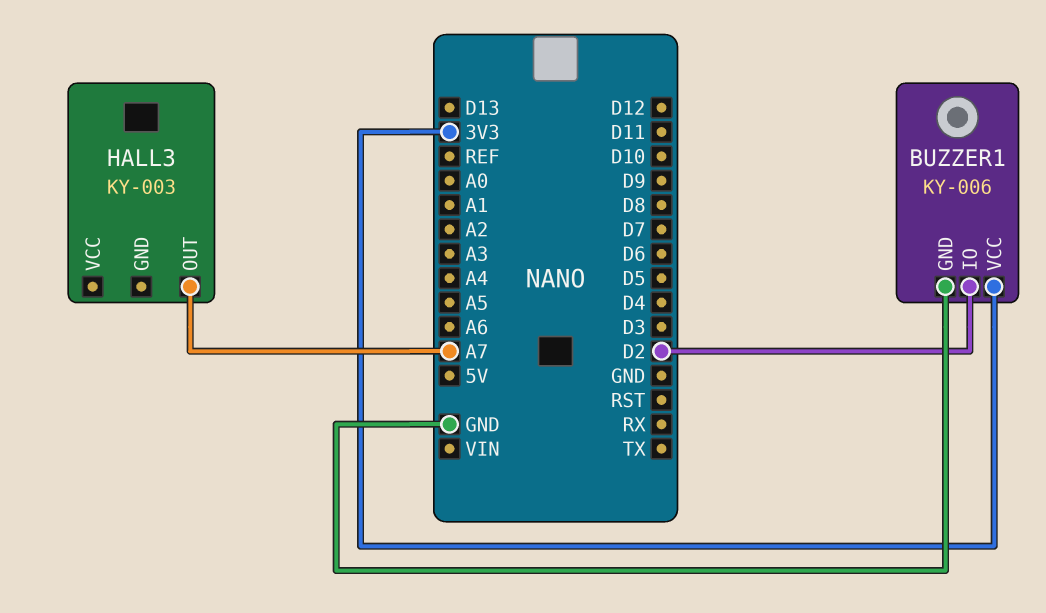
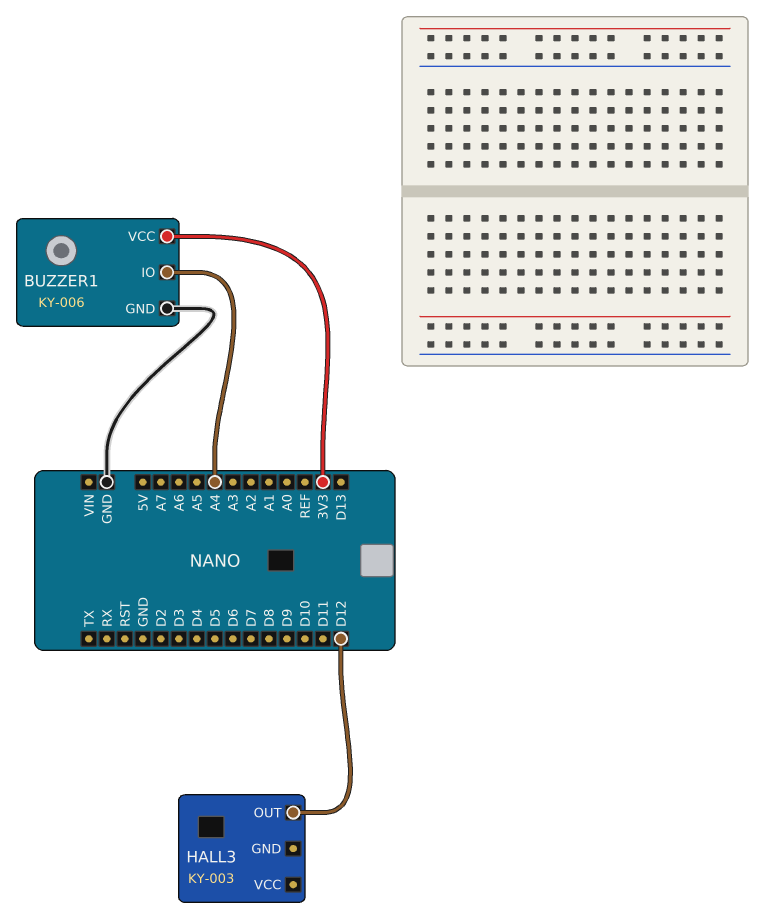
BUZZER1 pin IO: D2 -> A4
HALL3 pin OUT: A7 -> D12

